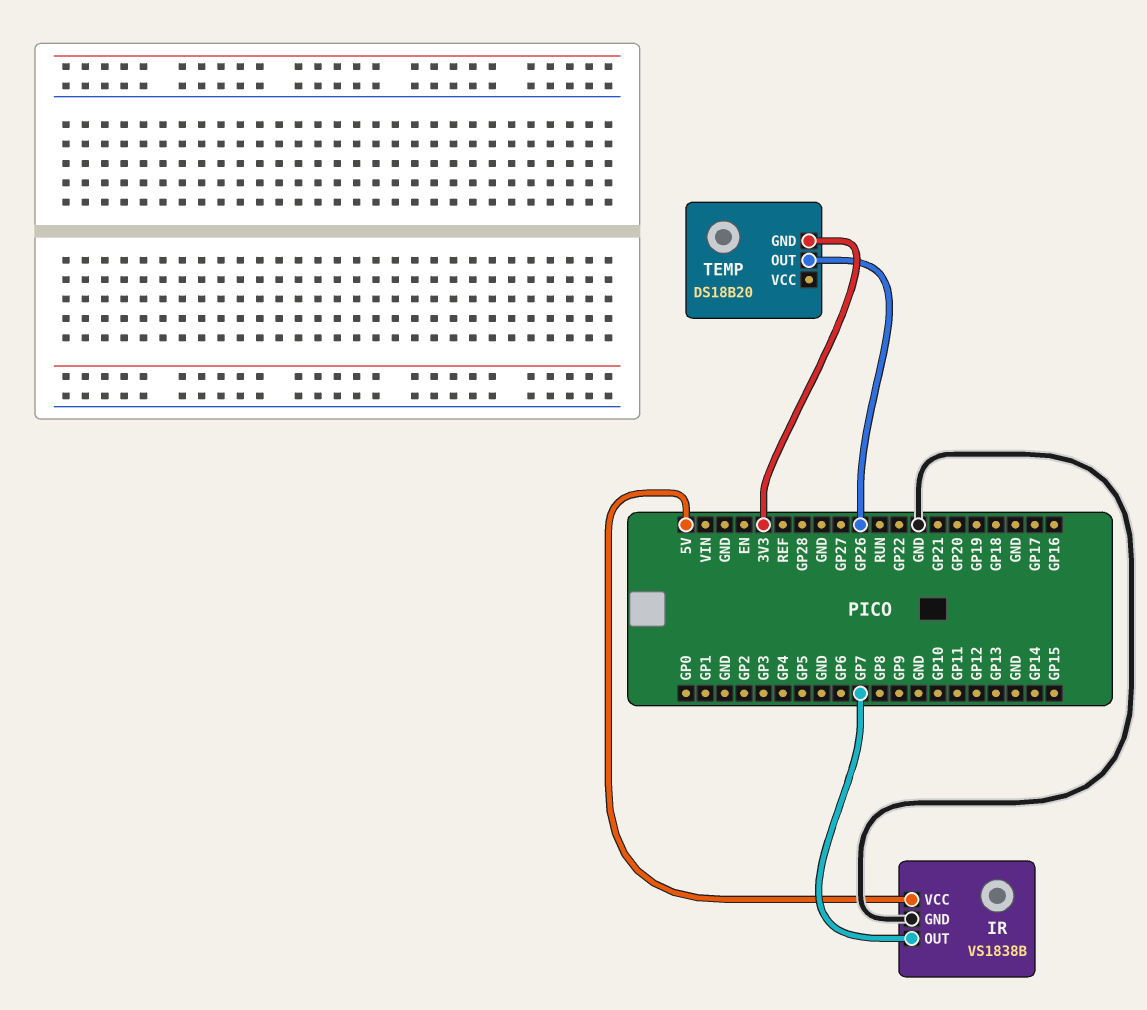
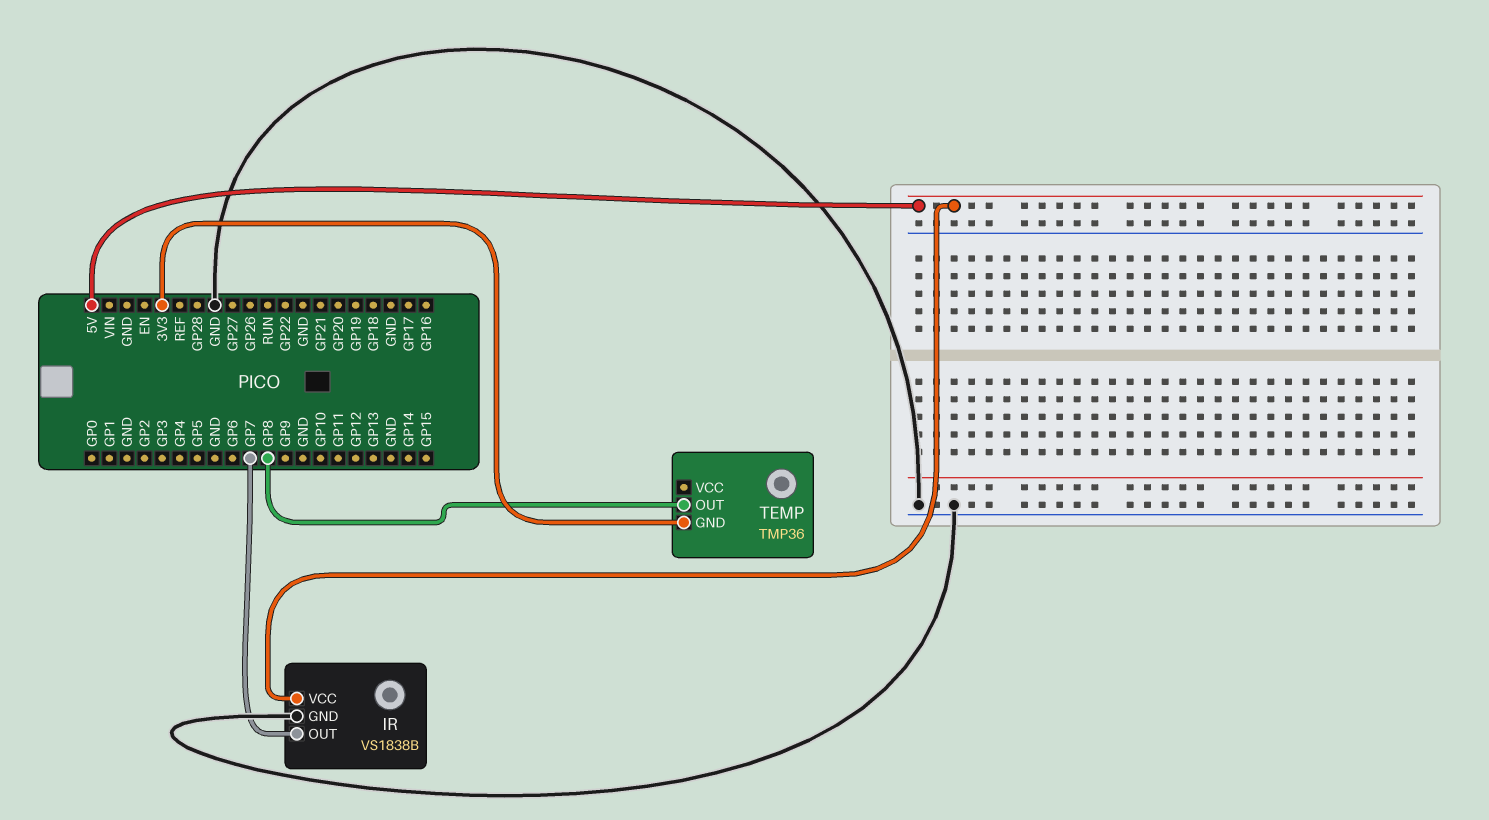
TEMP: DS18B20 -> TMP36
TEMP pin OUT: GP26 -> GP8

